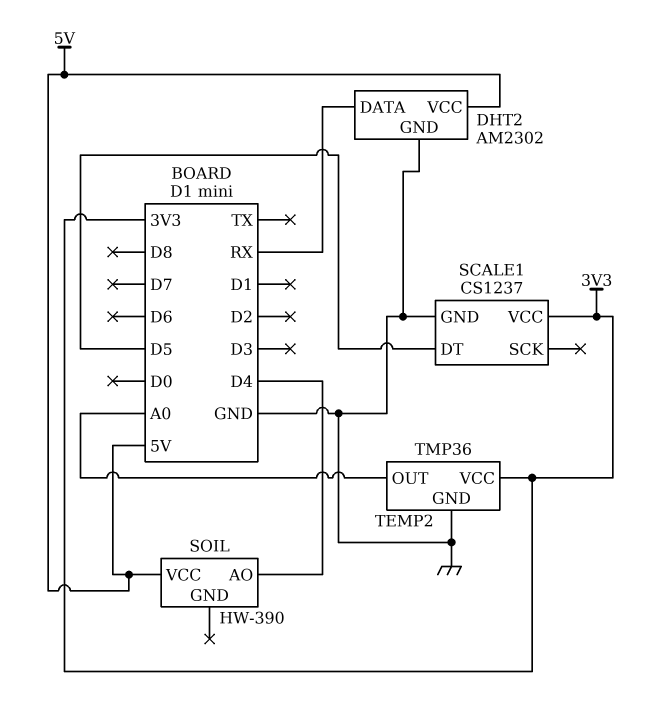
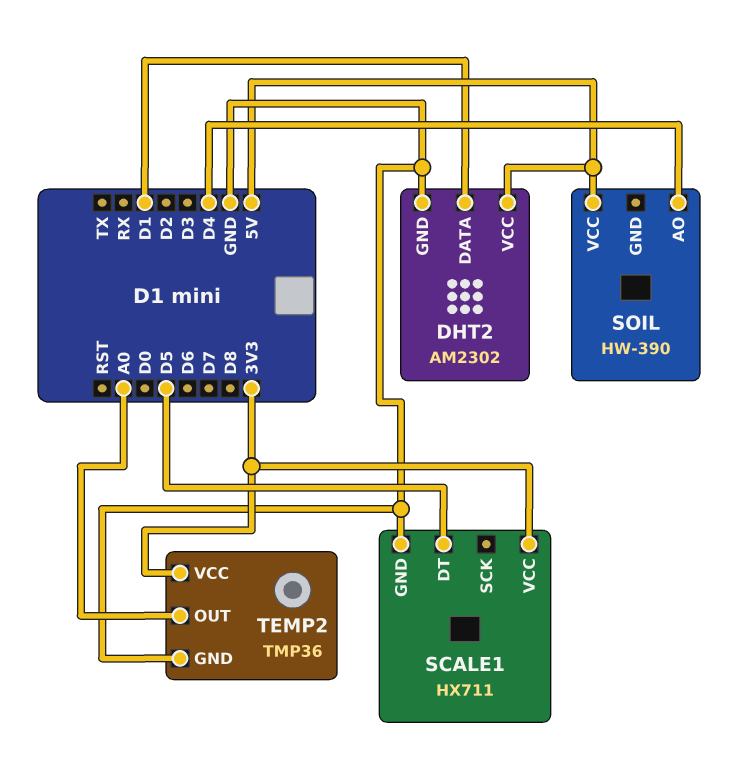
DHT2 pin DATA: RX -> D1
SCALE1: CS1237 -> HX711

